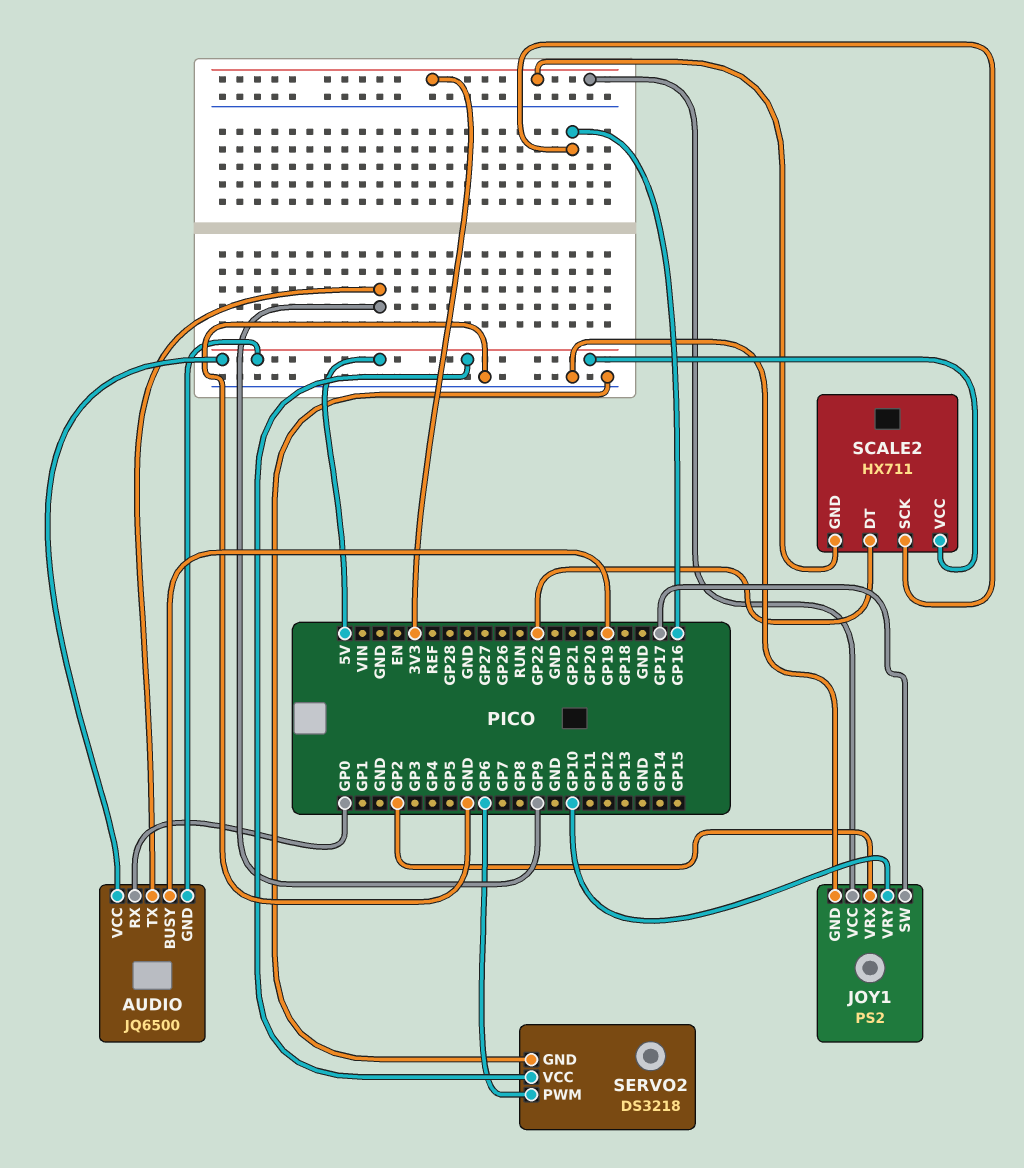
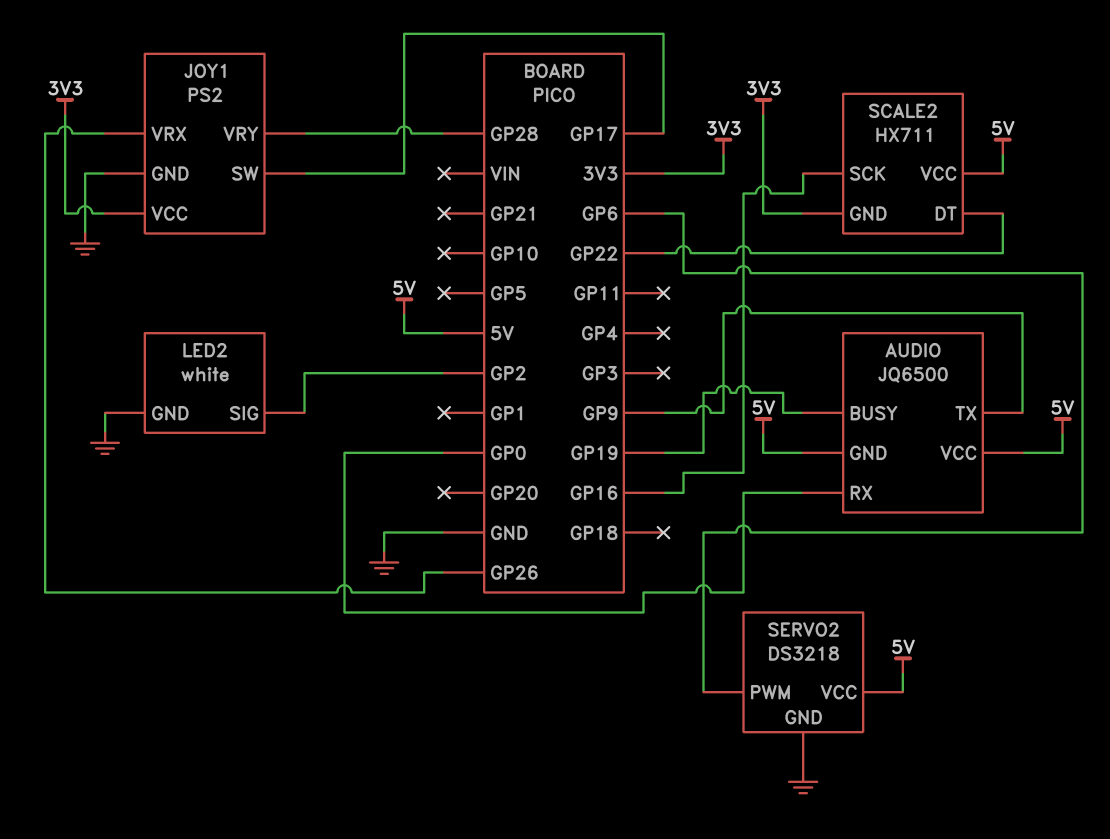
JOY1 pin VRX: GP2 -> GP26
JOY1 pin VRY: GP10 -> GP28
LED2: none -> white
LED2 pin GND: none -> GND
LED2 pin SIG: none -> GP2

